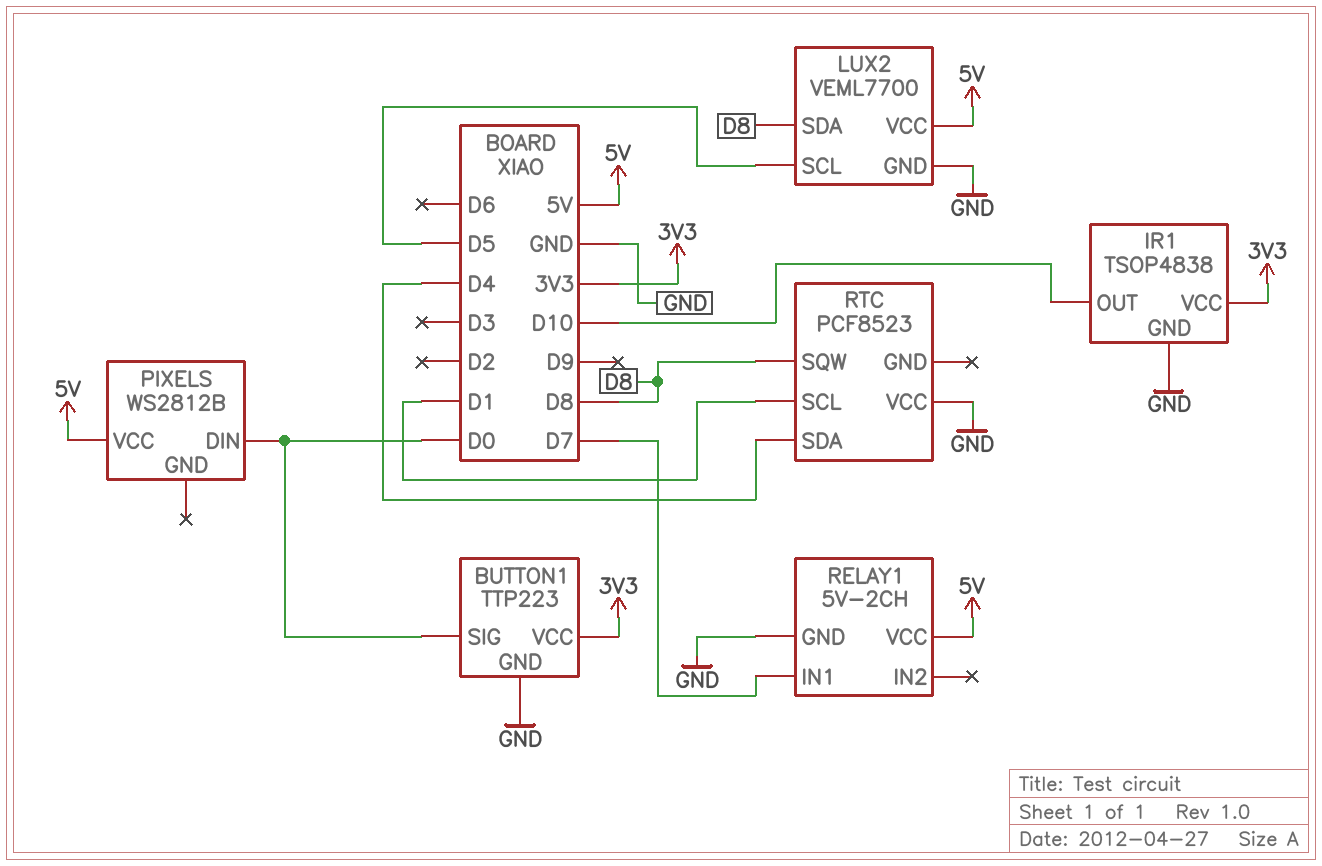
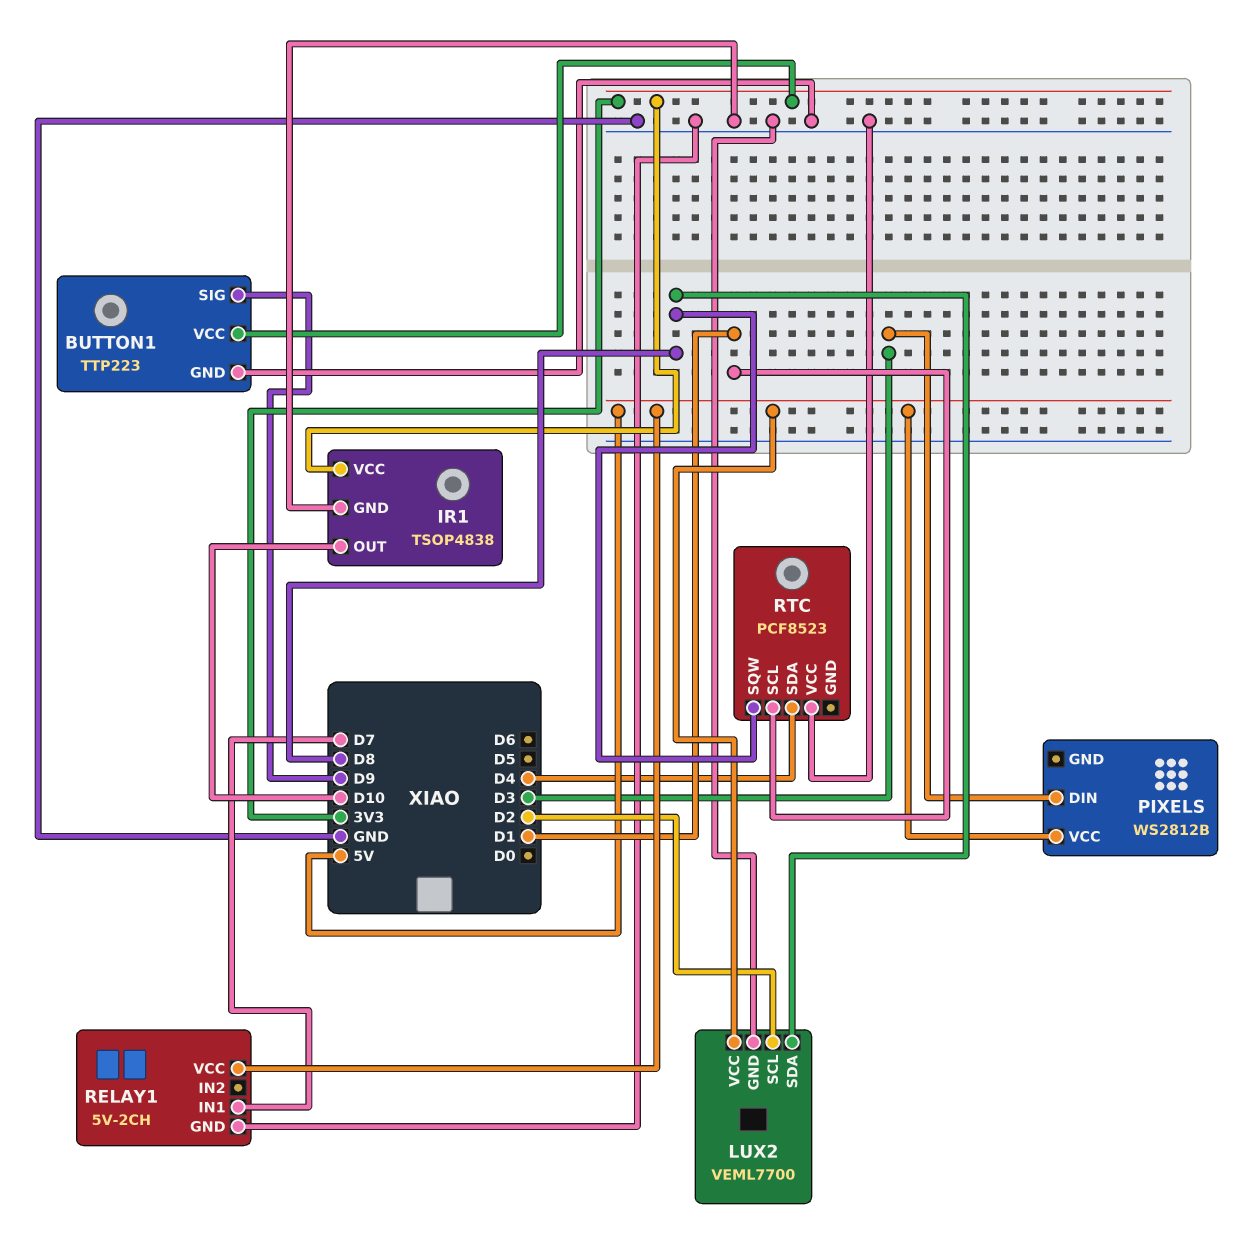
BUTTON1 pin SIG: D0 -> D9
LUX2 pin SCL: D5 -> D2
PIXELS pin DIN: D0 -> D3

